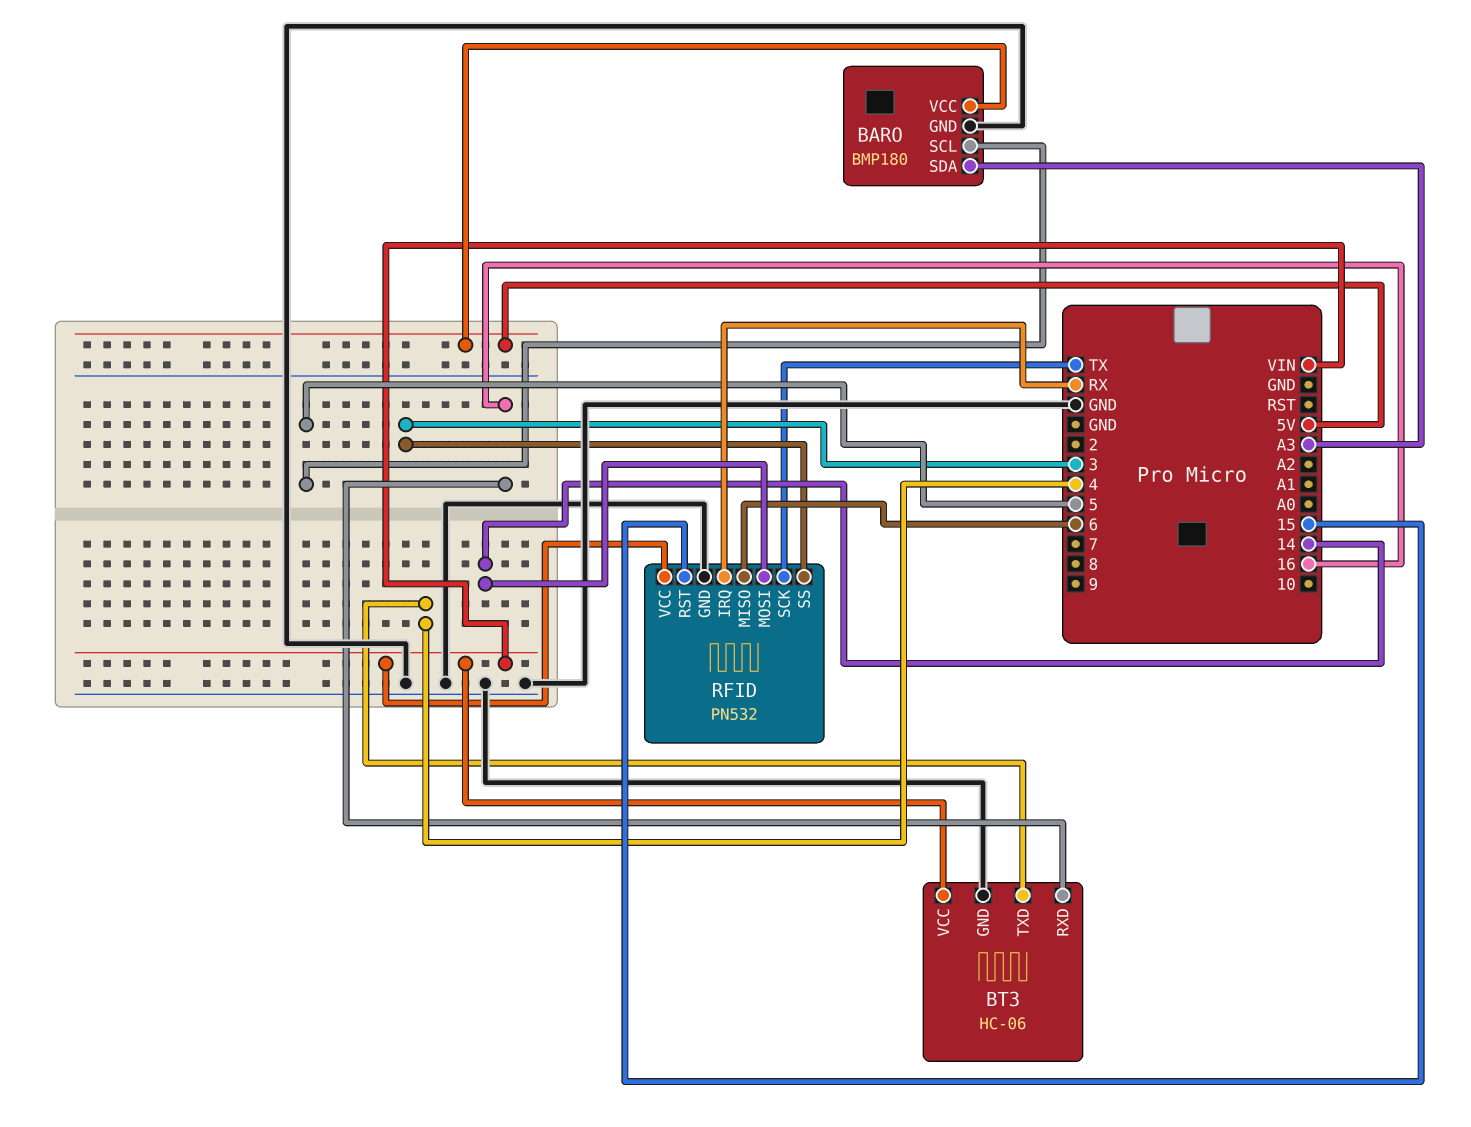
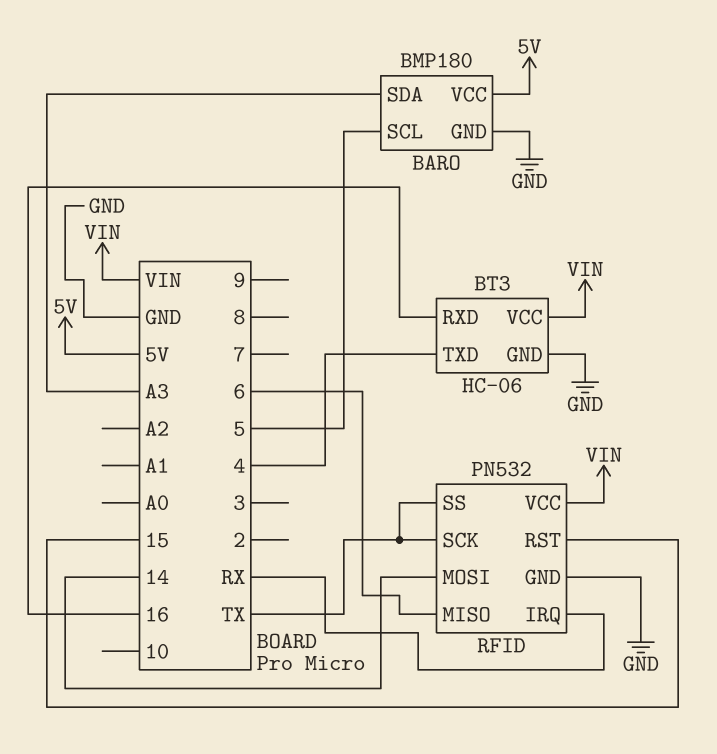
RFID pin SS: 3 -> TX

